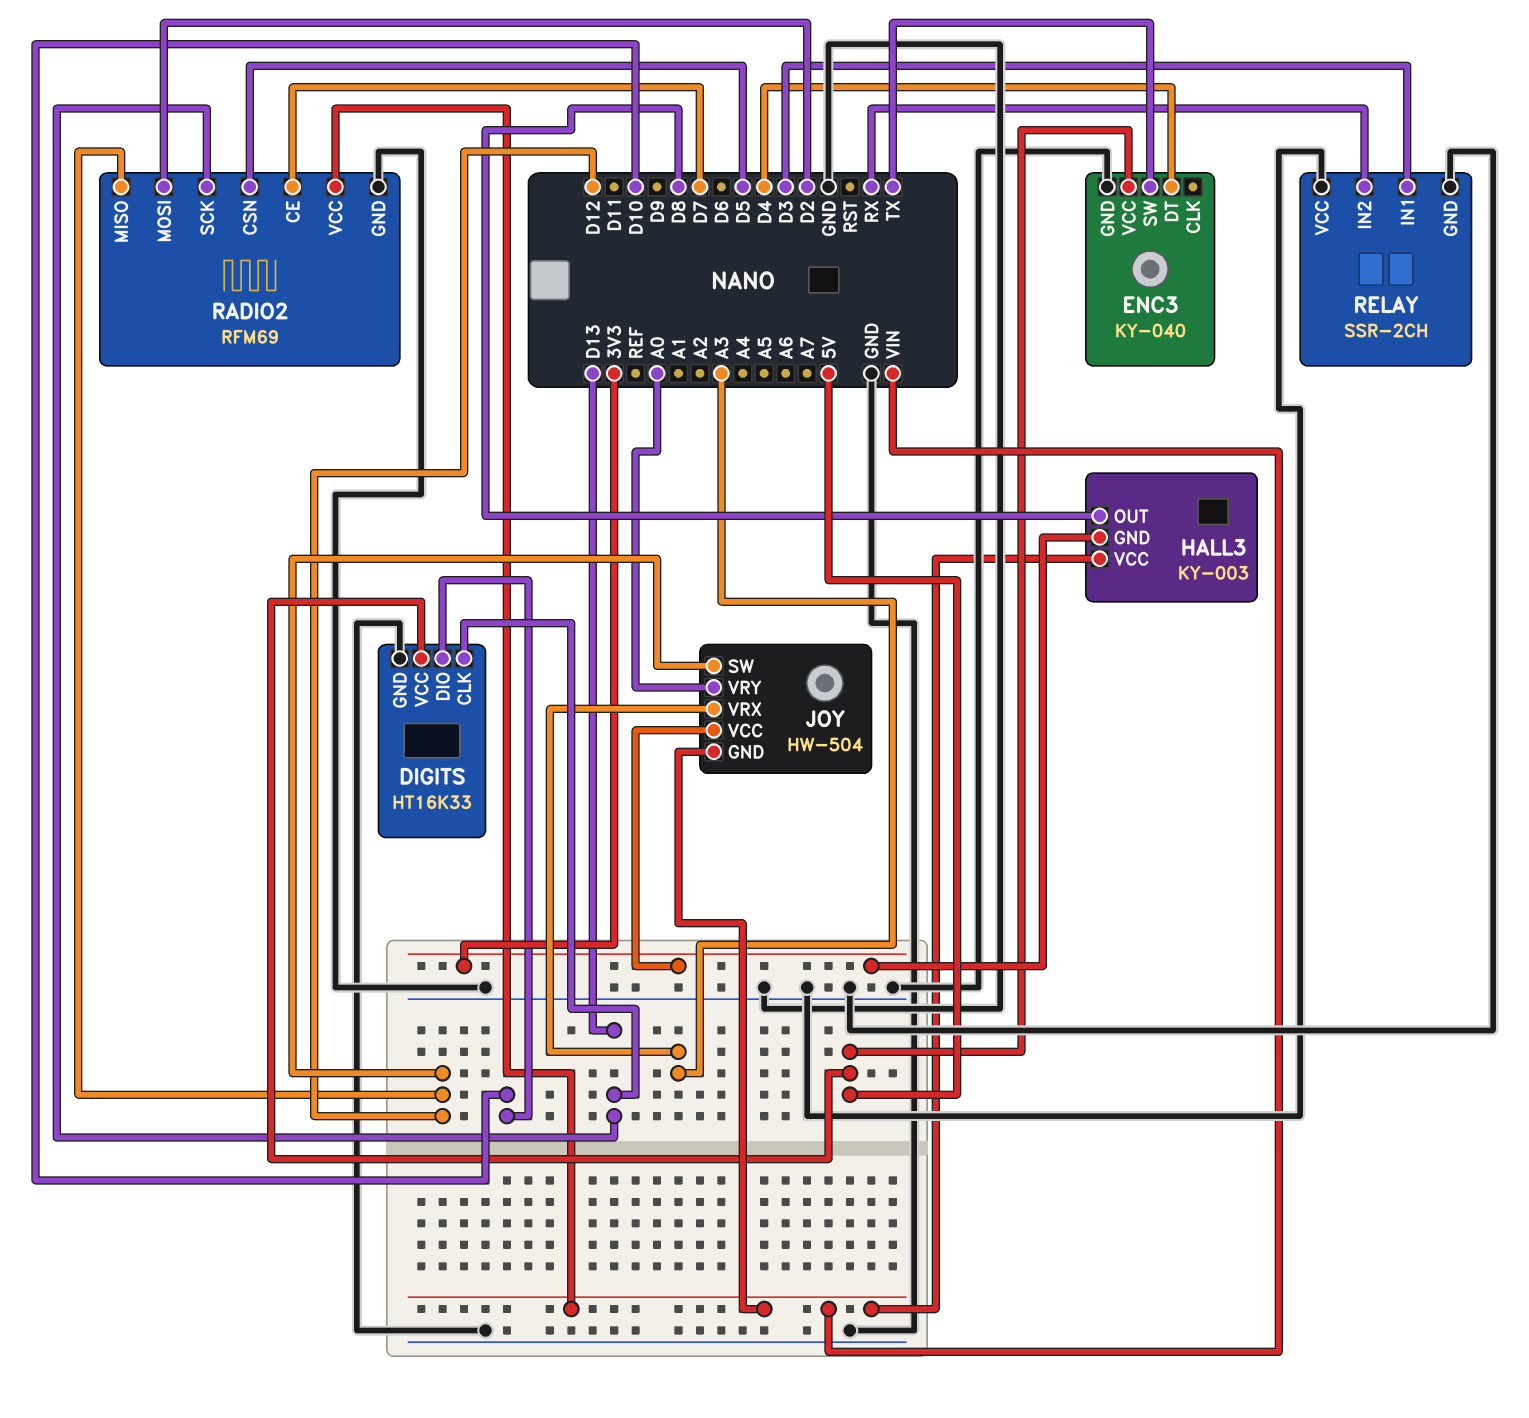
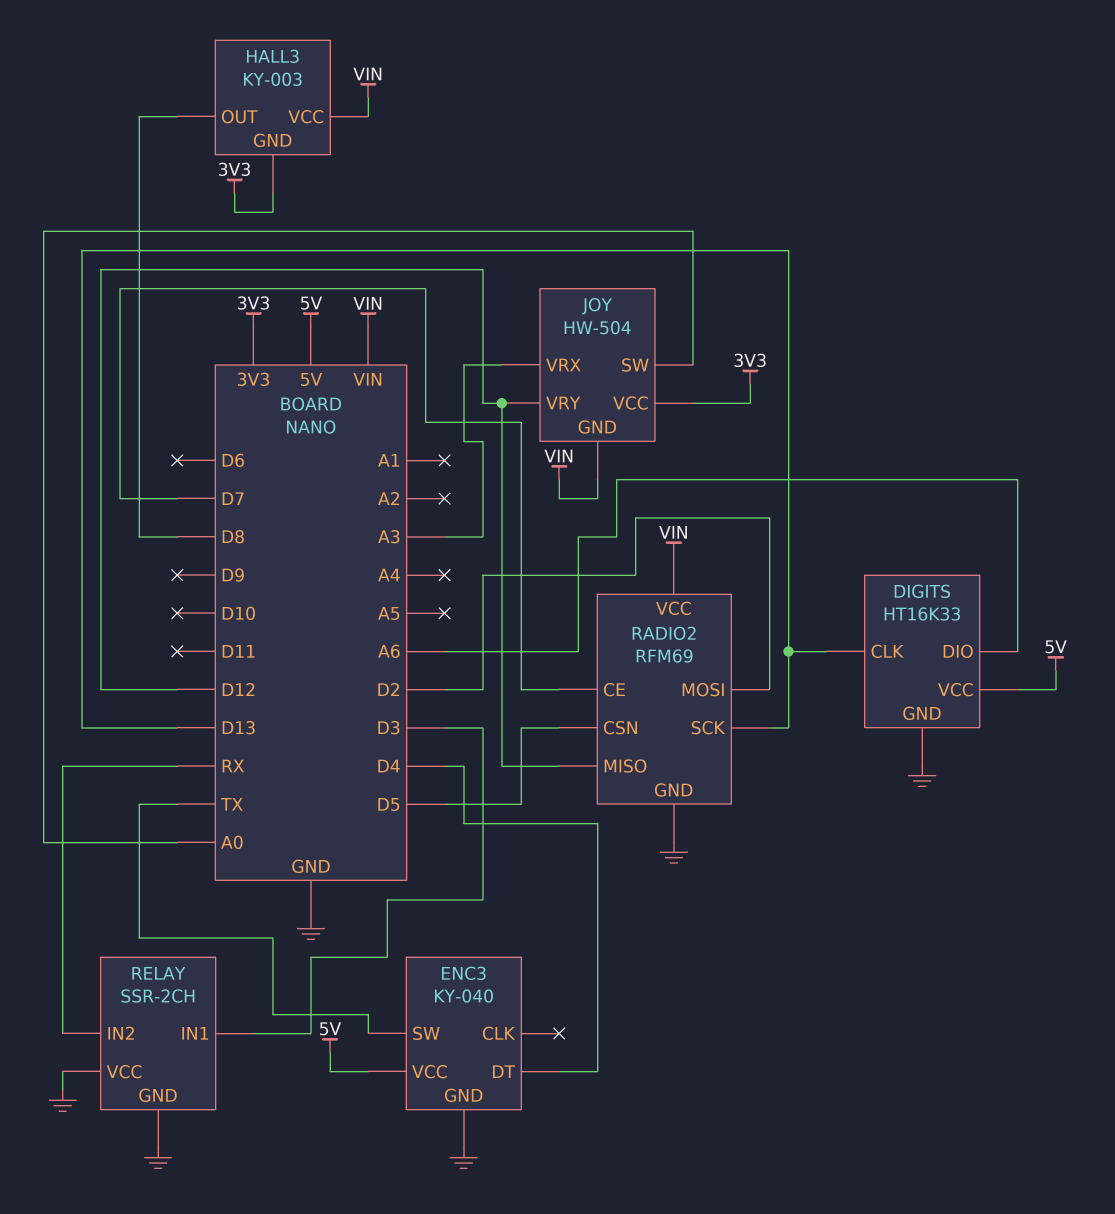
DIGITS pin DIO: D10 -> A6
JOY pin SW: D12 -> A0
JOY pin VRY: A0 -> D12

